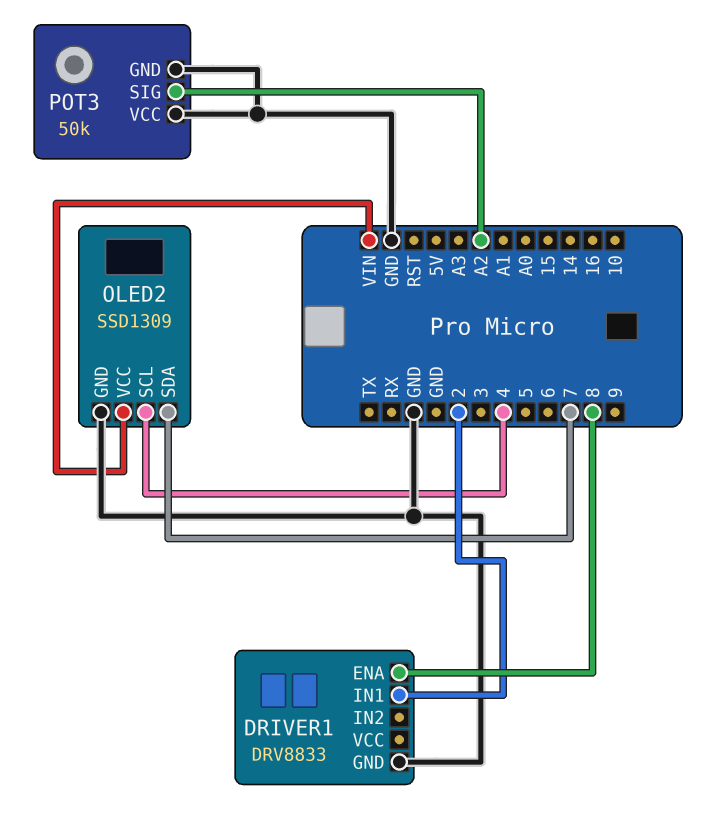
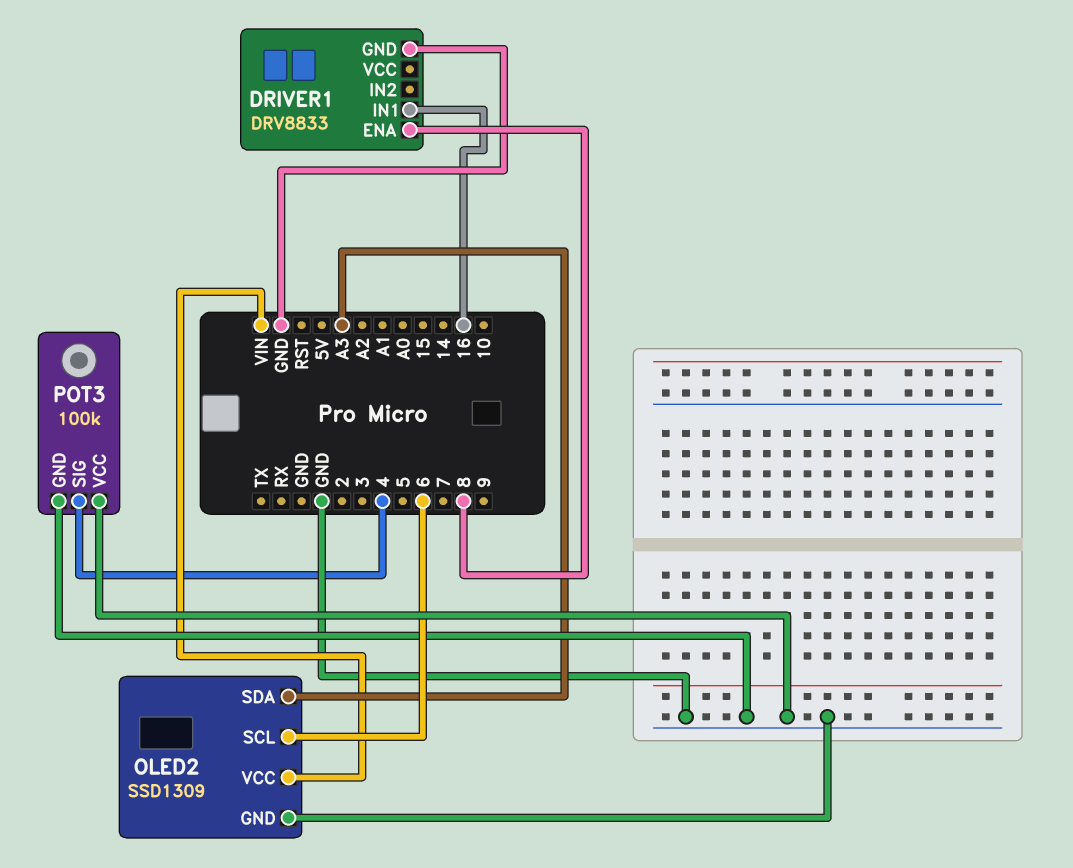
DRIVER1 pin IN1: 2 -> 16
OLED2 pin SCL: 4 -> 6
OLED2 pin SDA: 7 -> A3
POT3: 50k -> 100k
POT3 pin SIG: A2 -> 4

